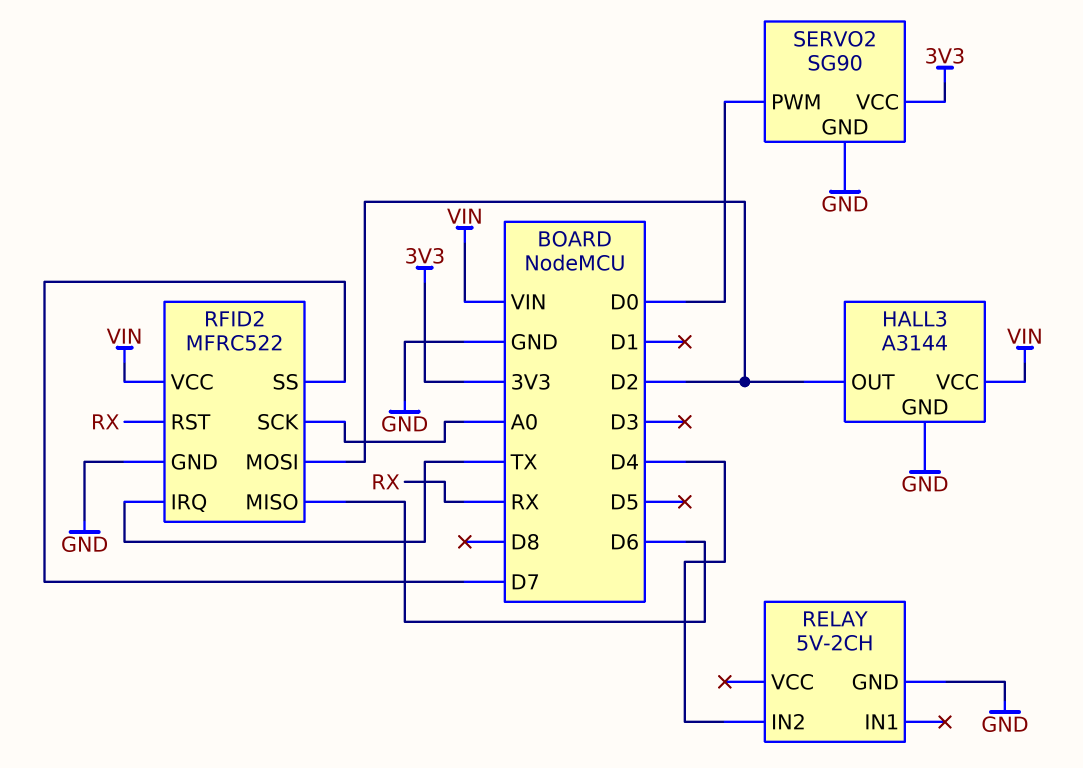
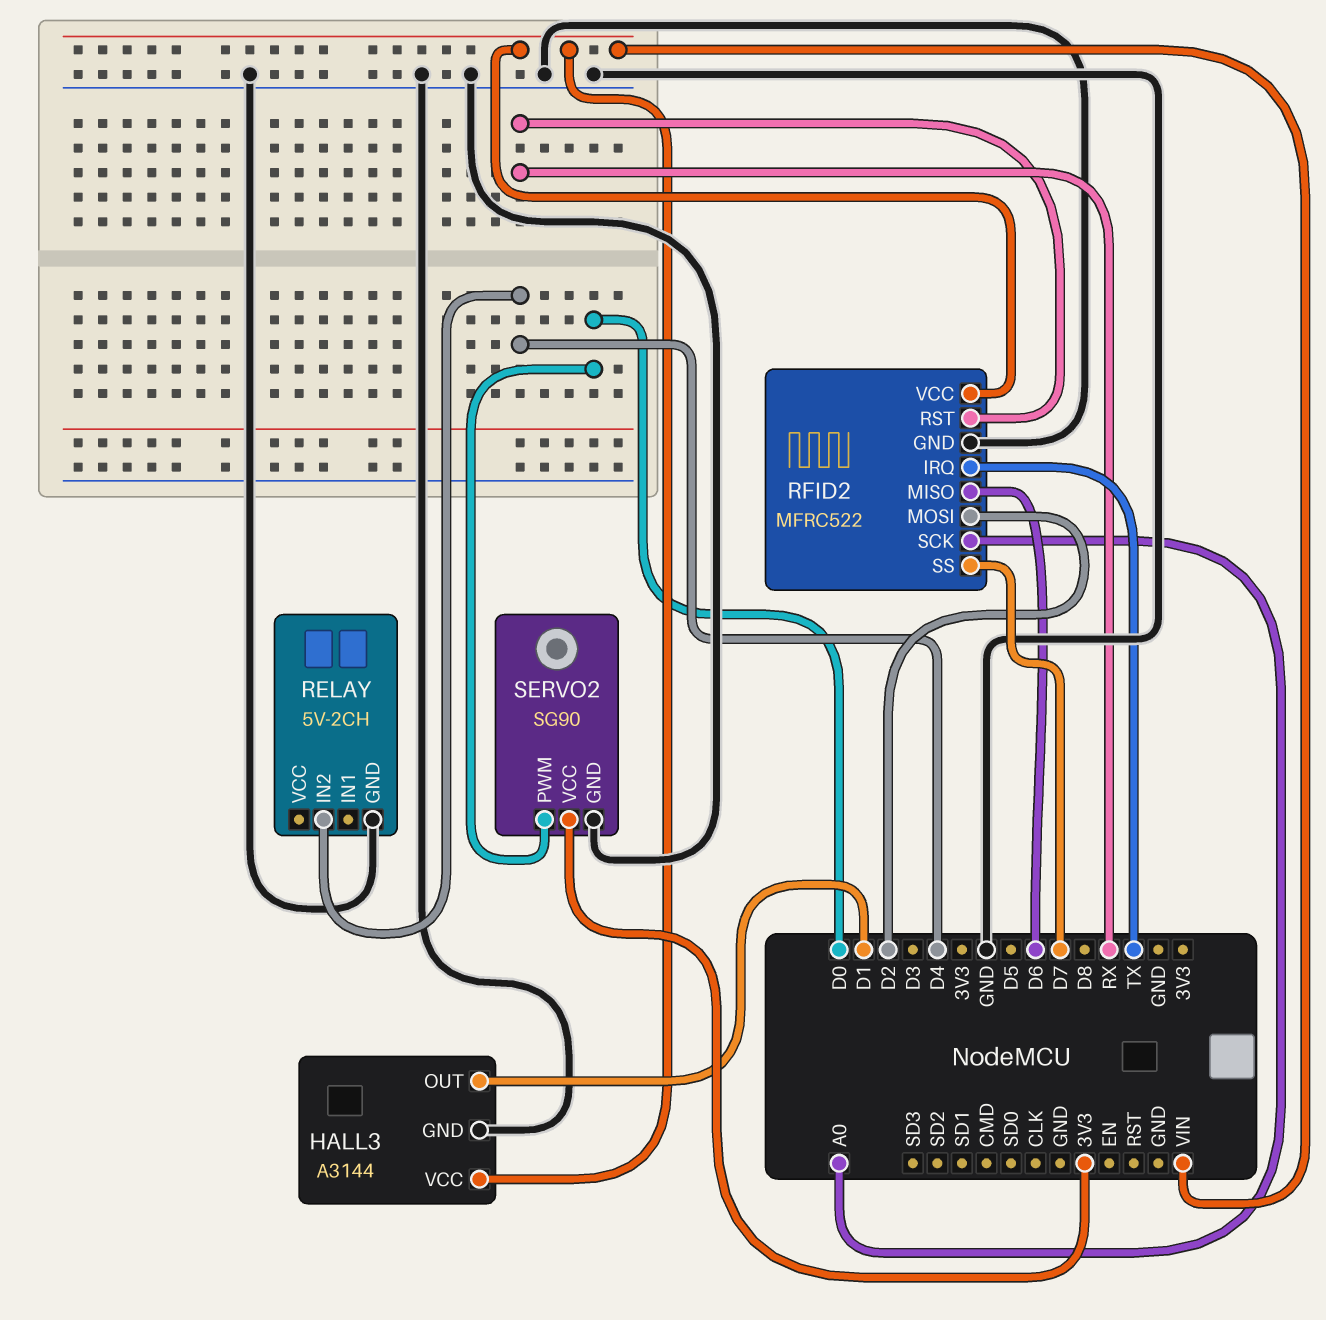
HALL3 pin OUT: D2 -> D1

